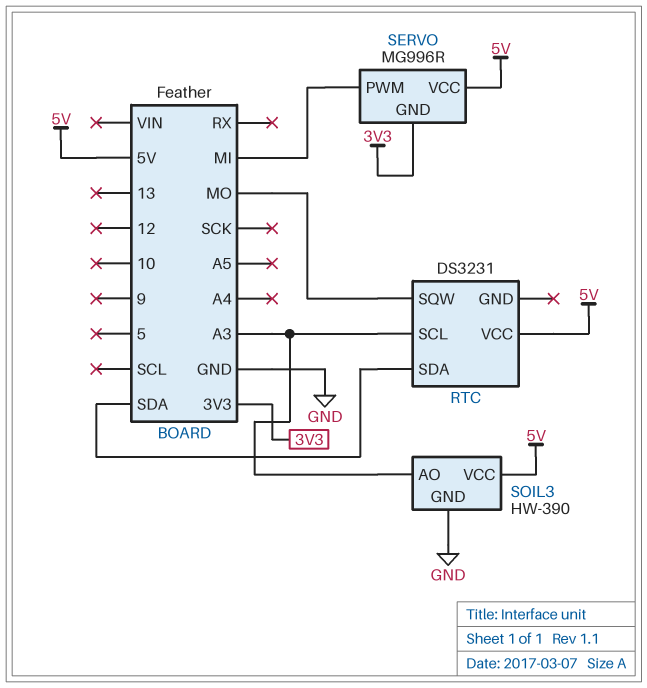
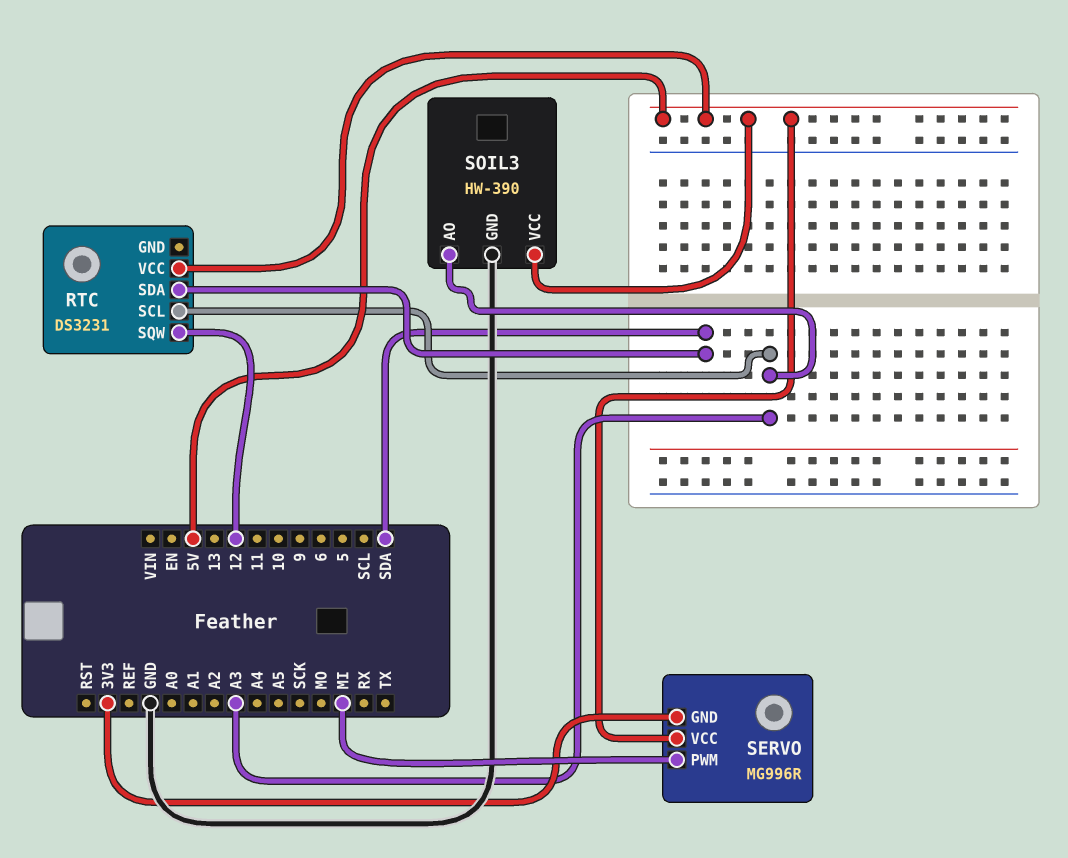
RTC pin SQW: MO -> 12

